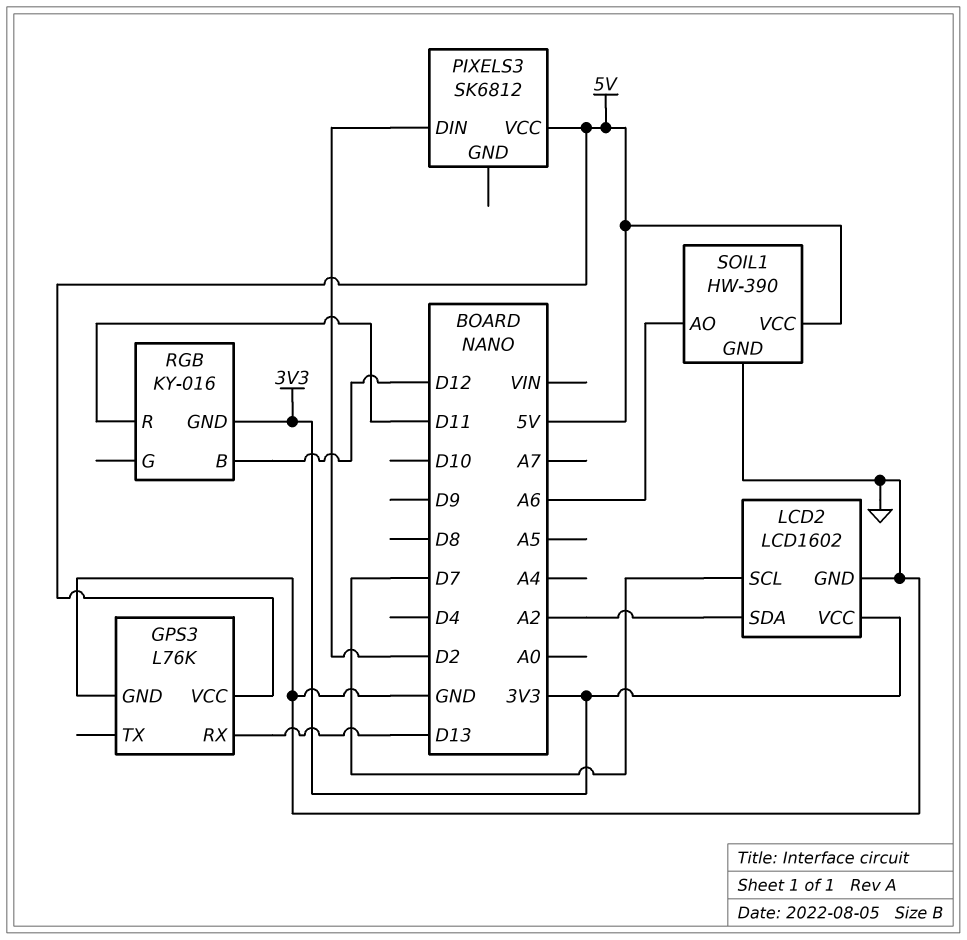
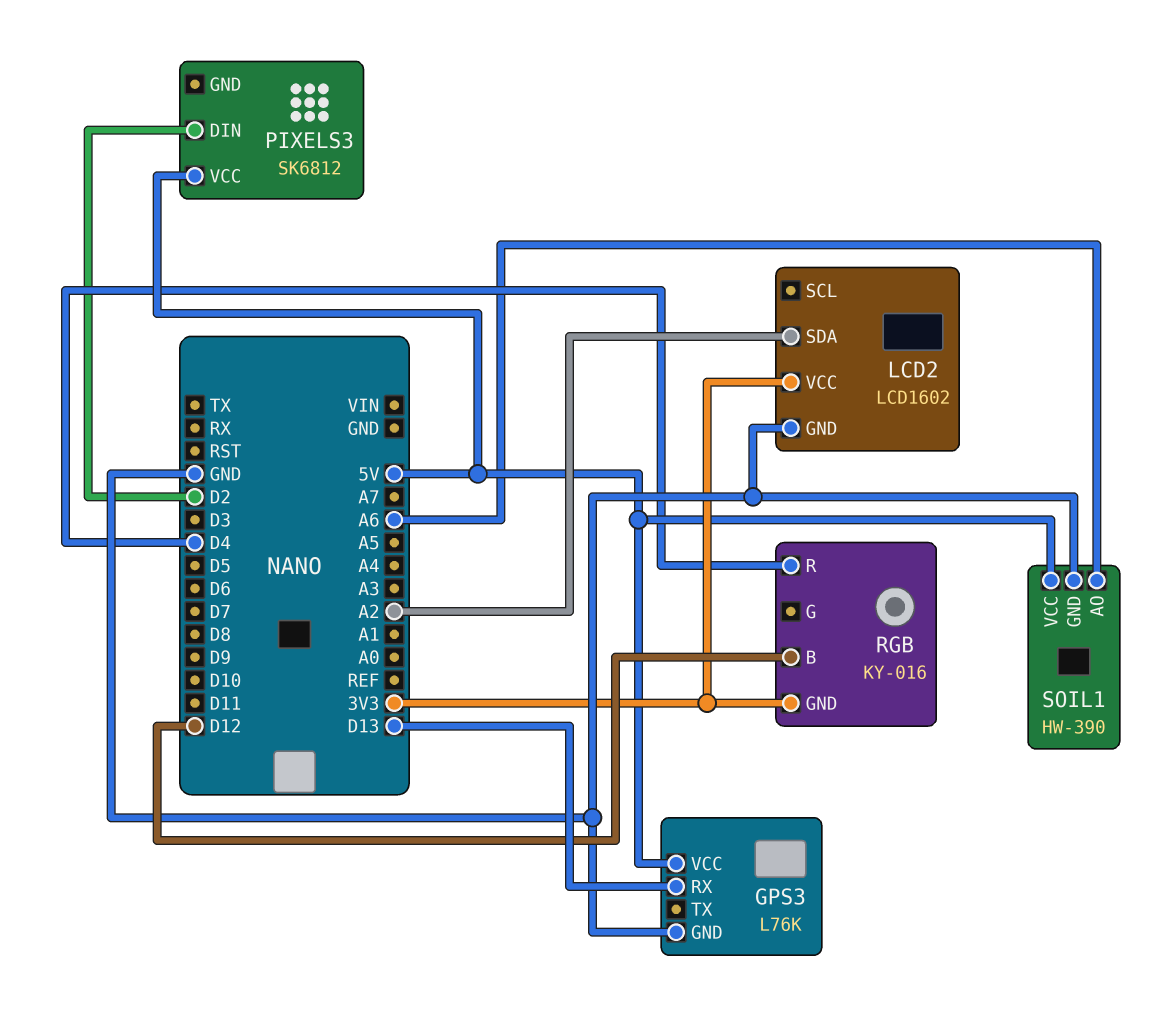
LCD2 pin SCL: D7 -> none
RGB pin R: D11 -> D4

